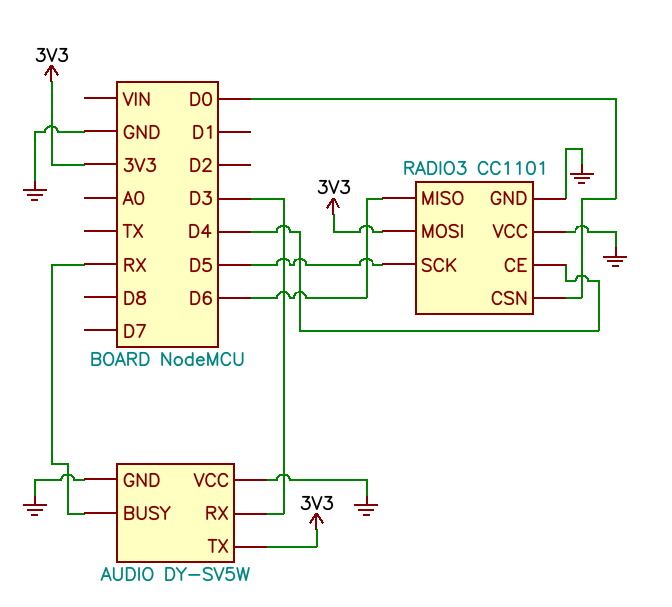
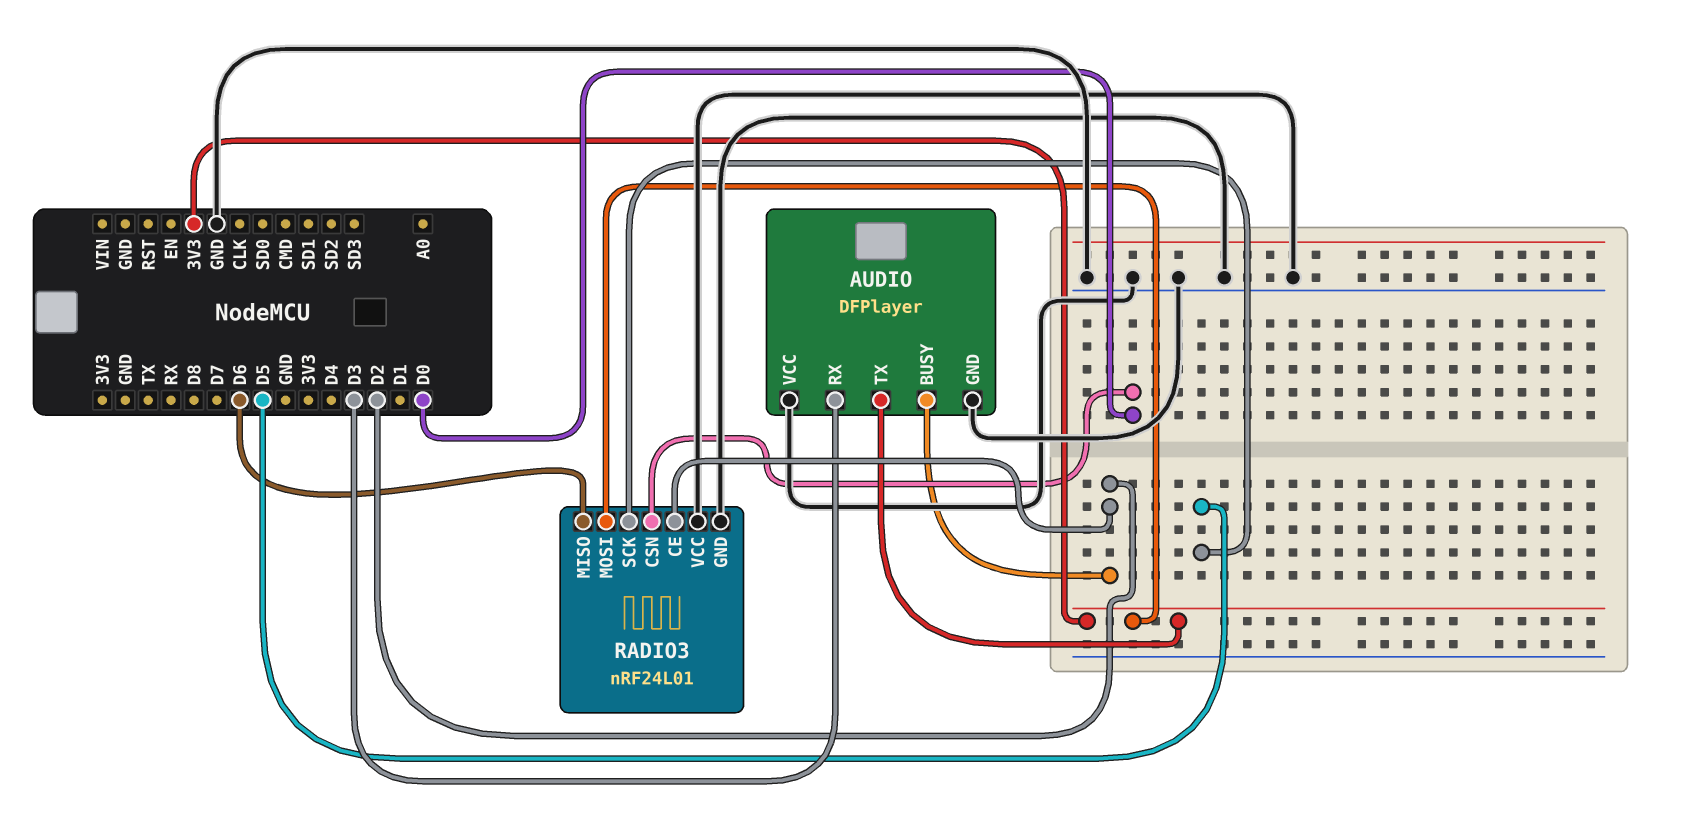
AUDIO: DY-SV5W -> DFPlayer
AUDIO pin BUSY: RX -> D2
RADIO3: CC1101 -> nRF24L01
RADIO3 pin CE: D4 -> D2

